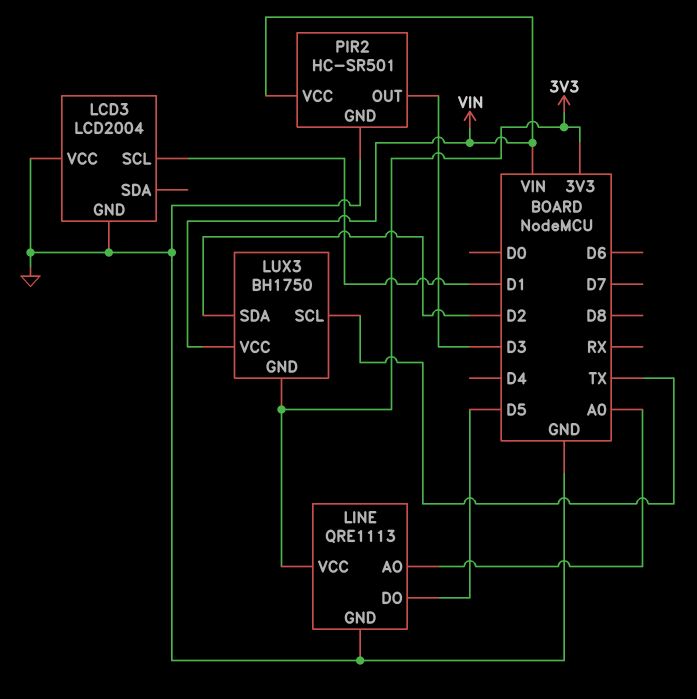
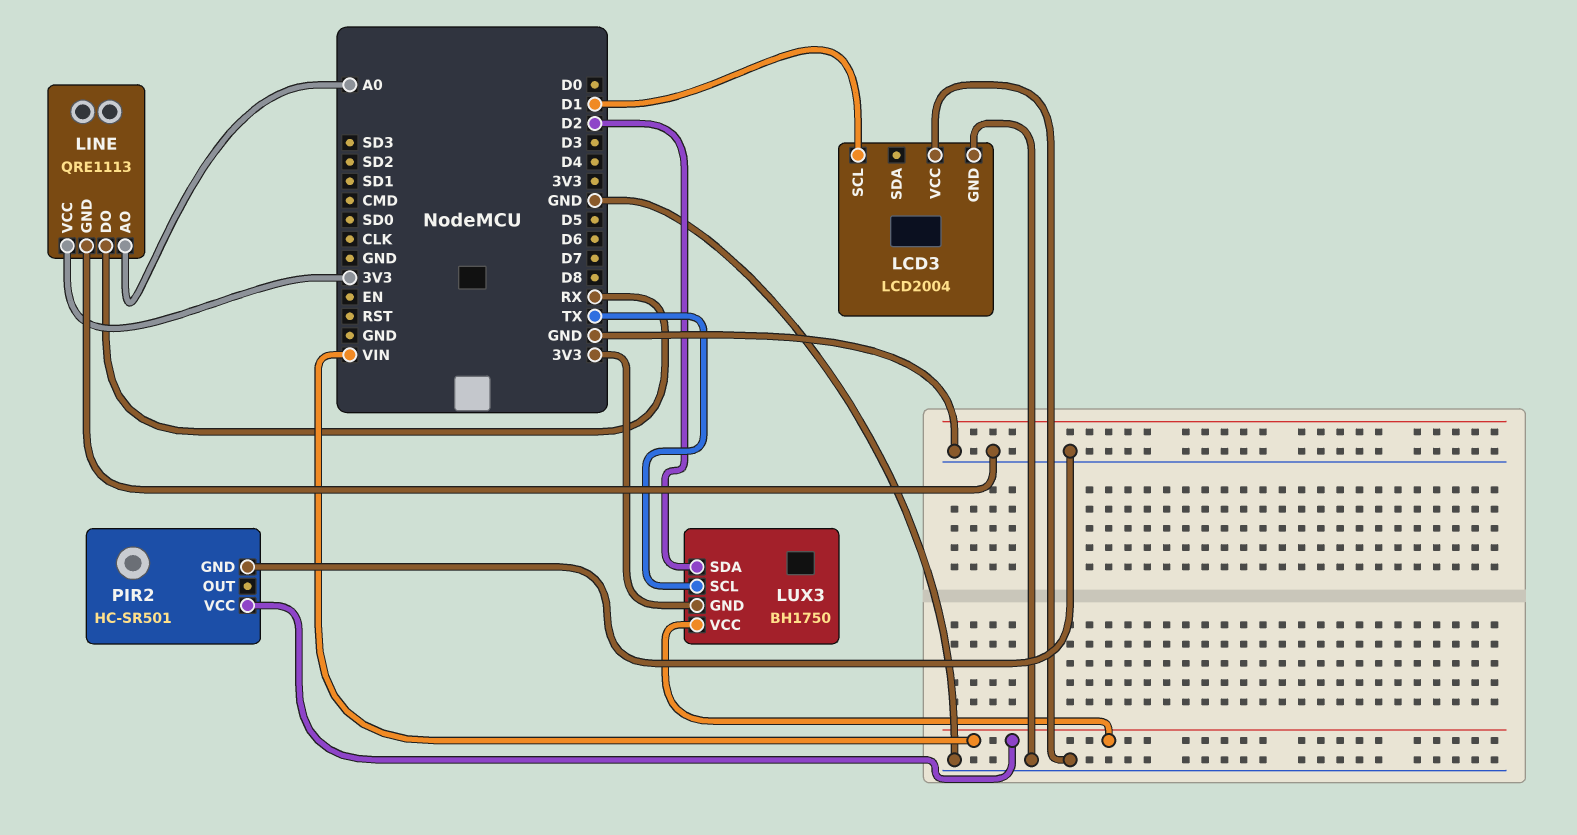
LINE pin DO: D5 -> RX
PIR2 pin OUT: D3 -> none

